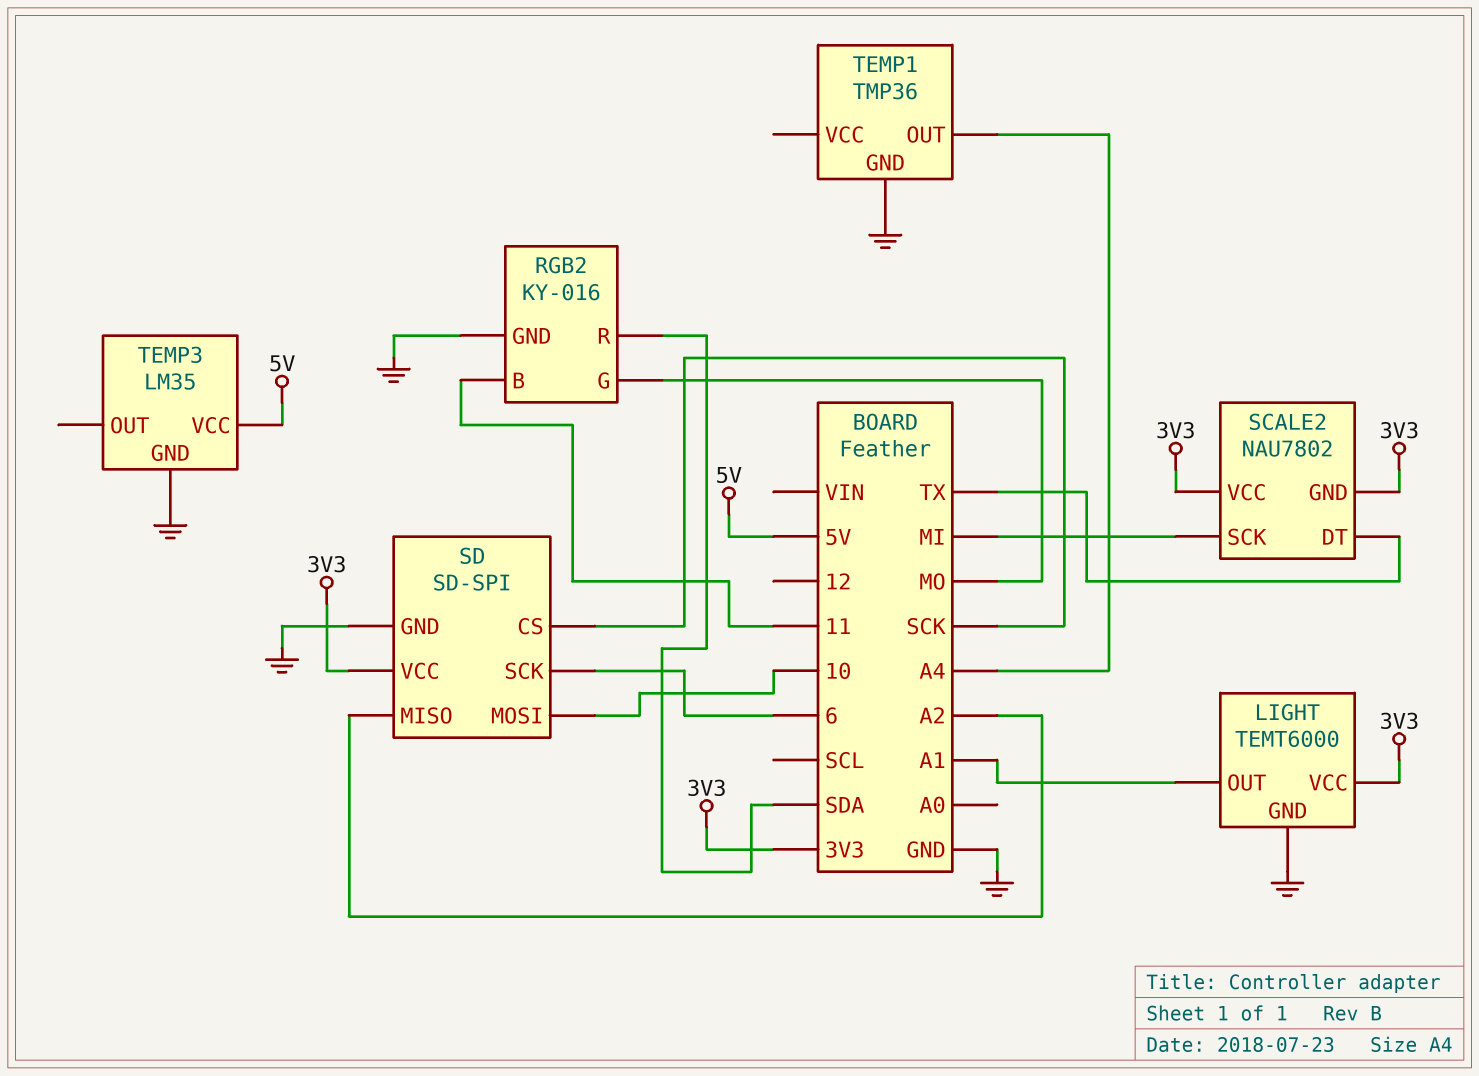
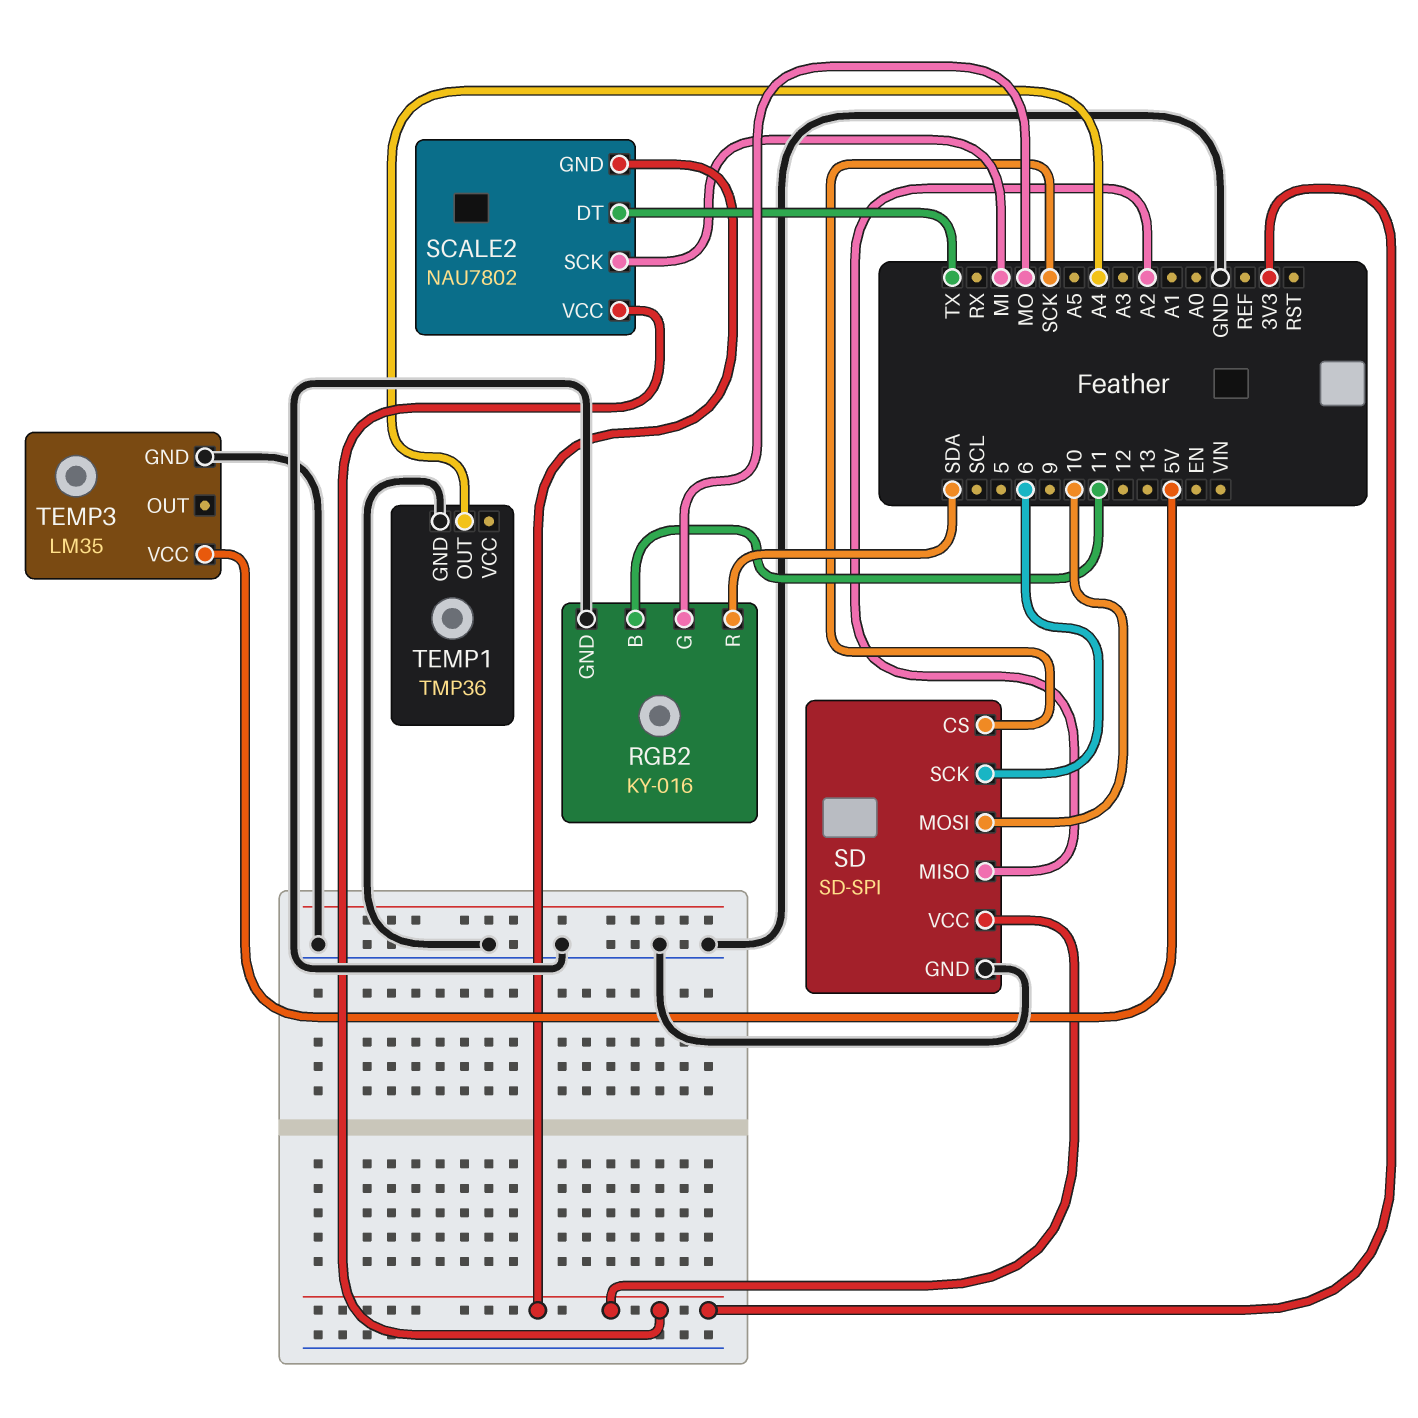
LIGHT: TEMT6000 -> none
LIGHT pin GND: GND -> none
LIGHT pin OUT: A1 -> none
LIGHT pin VCC: 3V3 -> none

